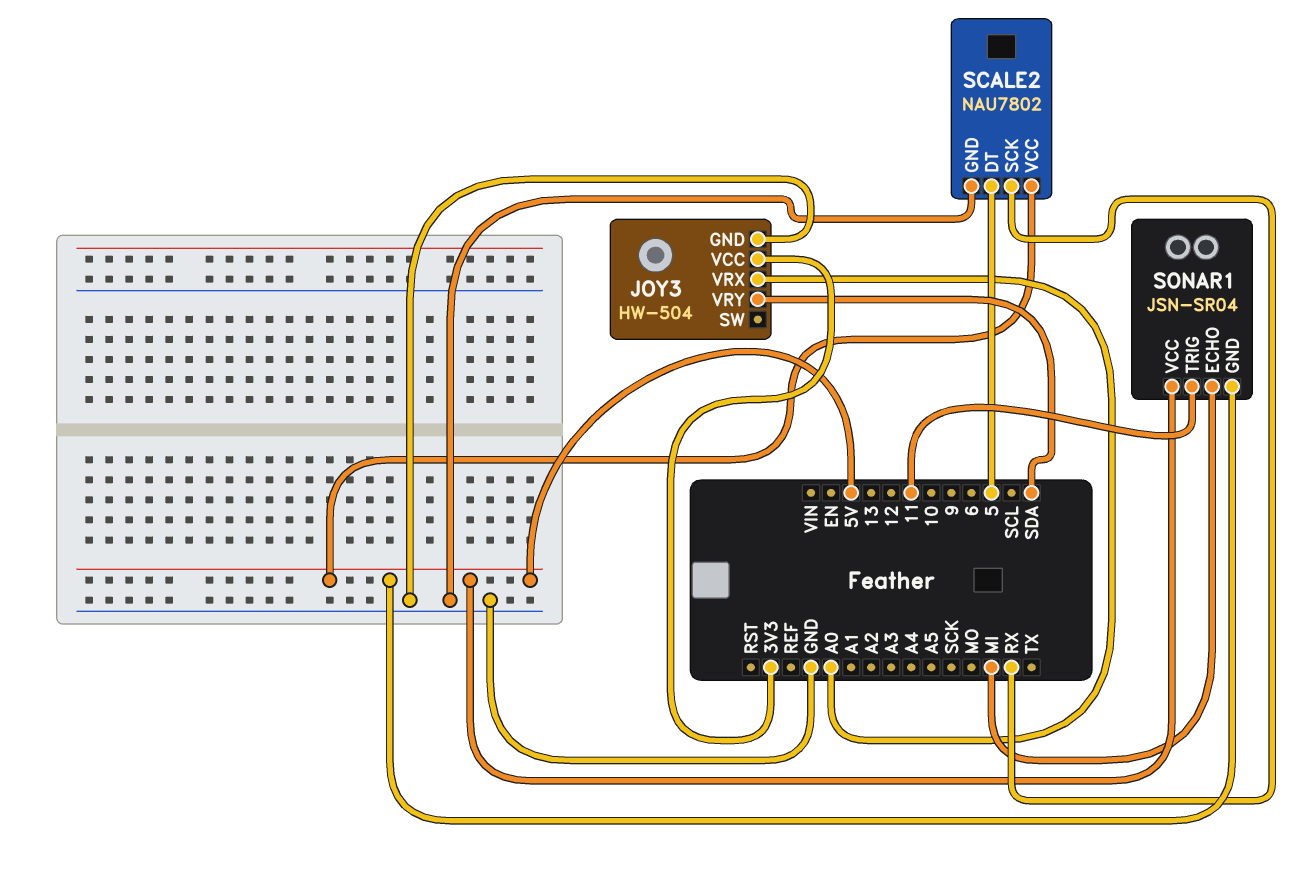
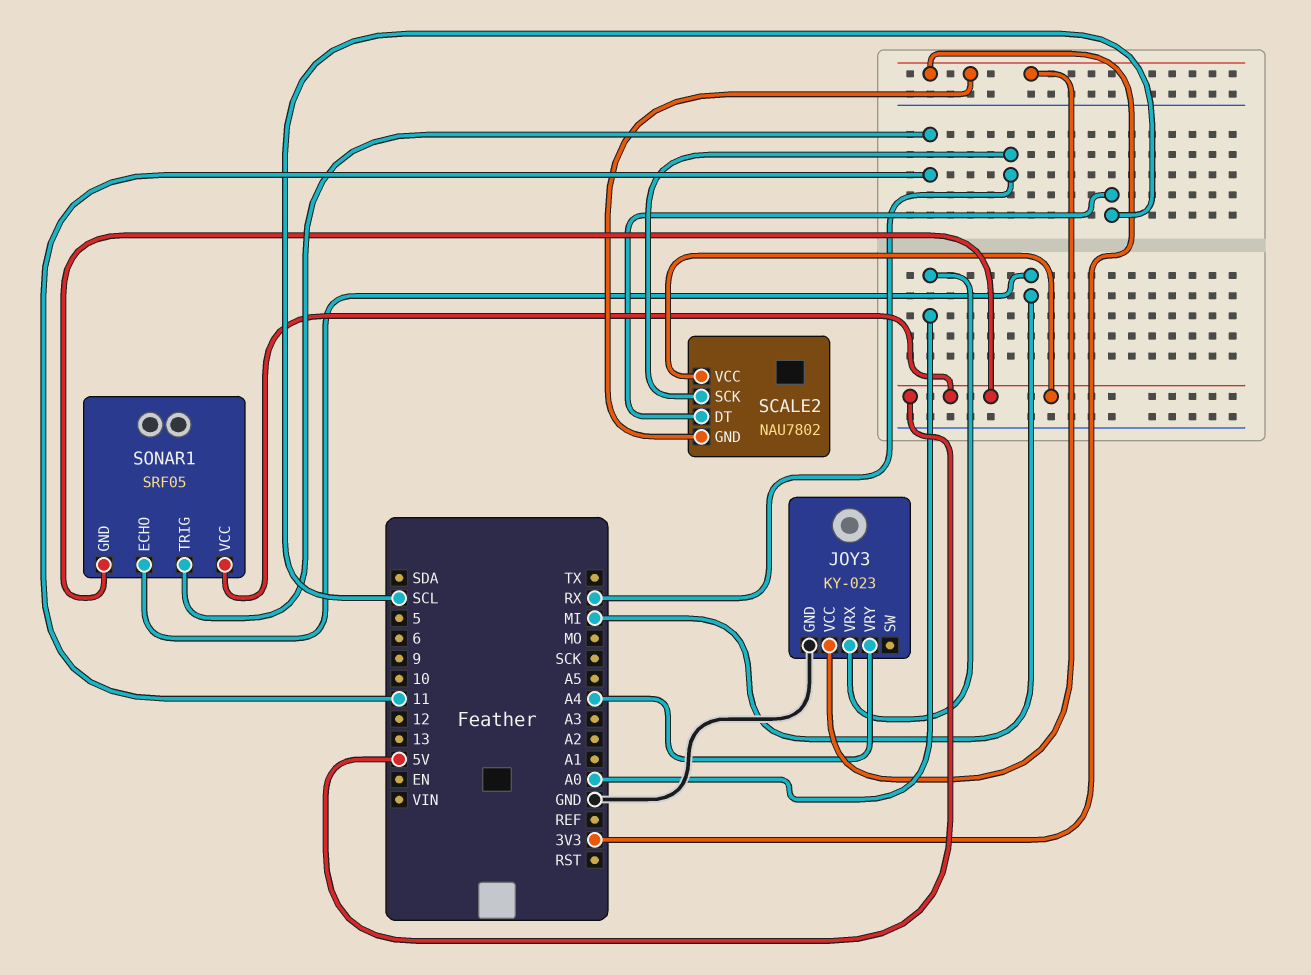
JOY3: HW-504 -> KY-023
JOY3 pin VRY: SDA -> A4
SCALE2 pin DT: 5 -> SCL
SCALE2 pin GND: GND -> 3V3
SONAR1: JSN-SR04 -> SRF05

